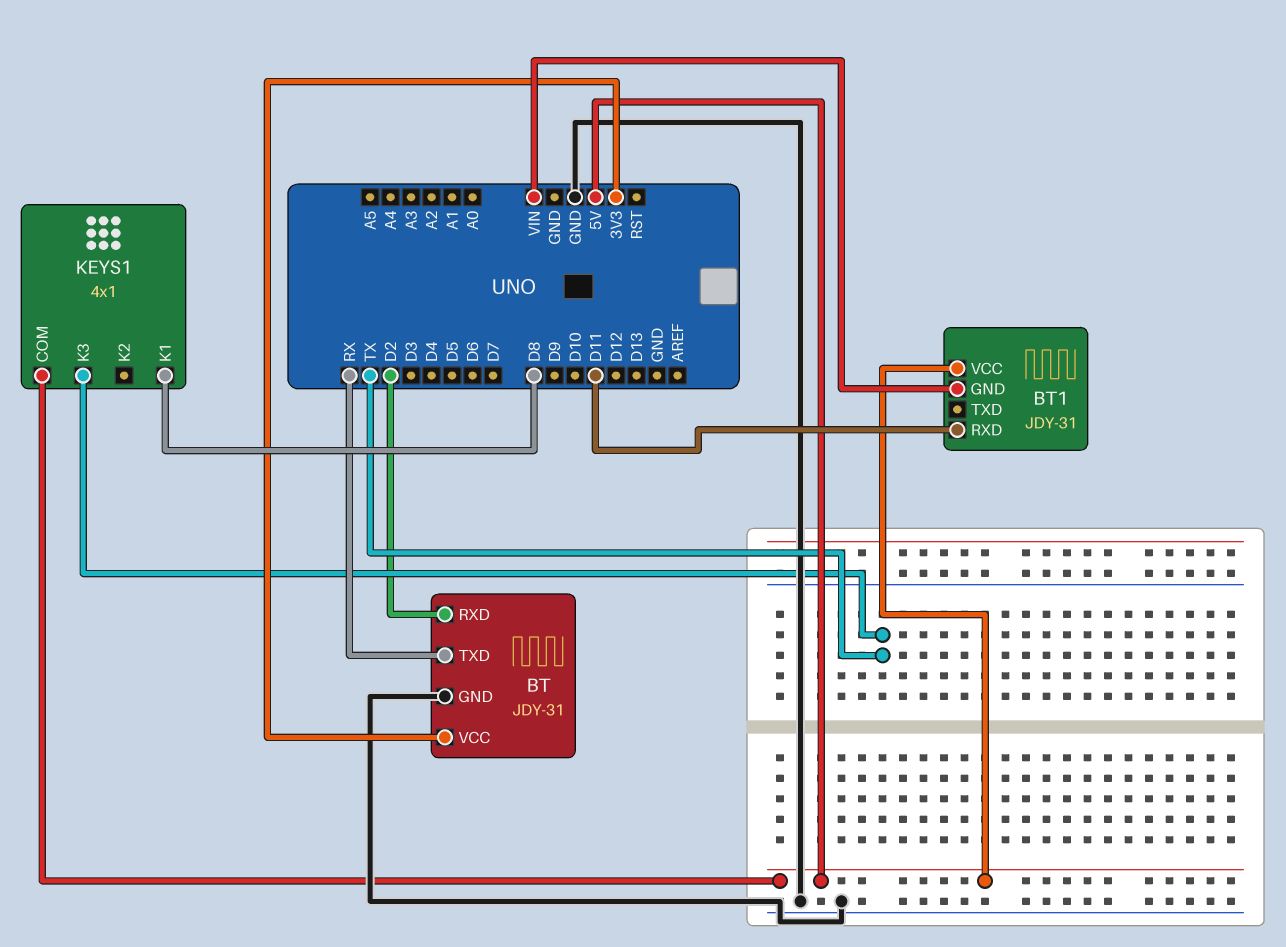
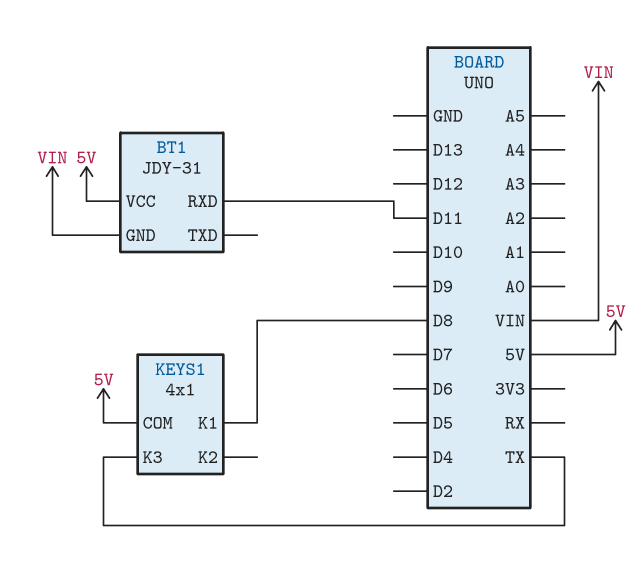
BT: JDY-31 -> none
BT pin GND: GND -> none
BT pin RXD: D2 -> none
BT pin TXD: RX -> none
BT pin VCC: 3V3 -> none

